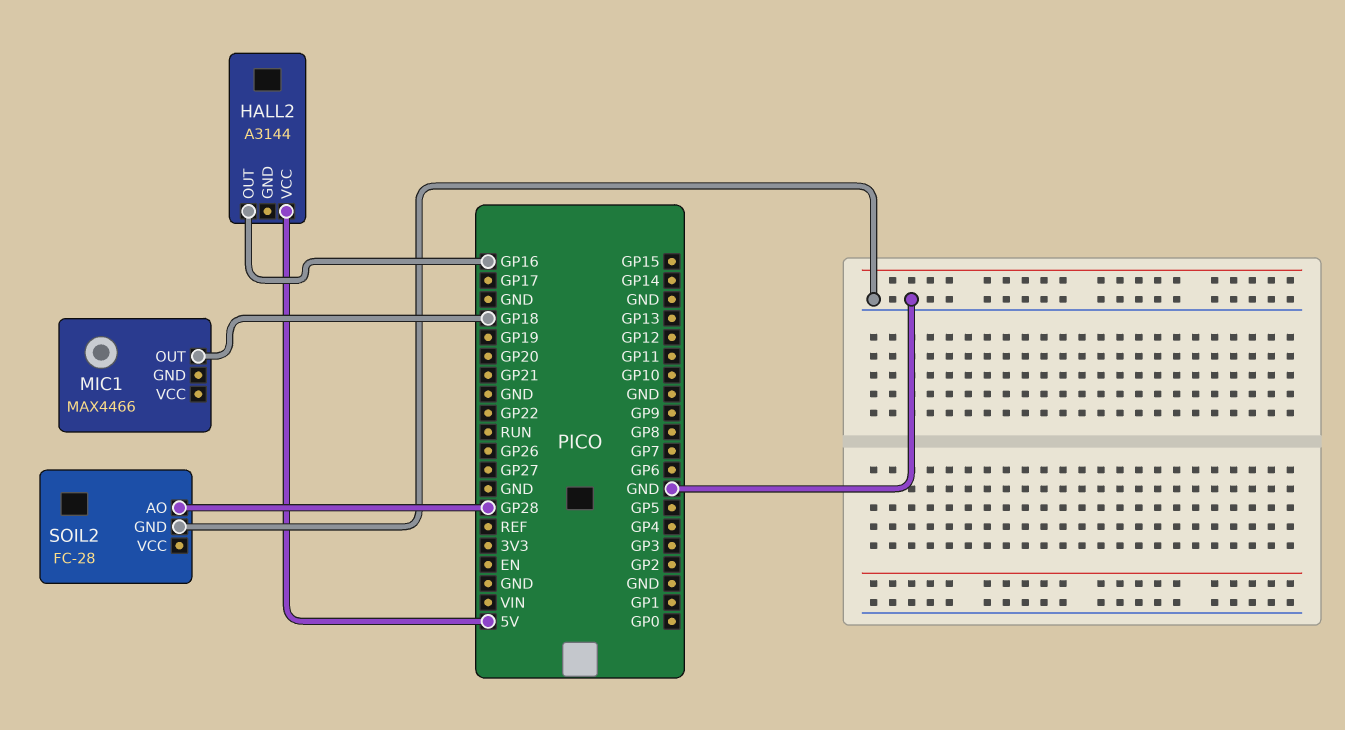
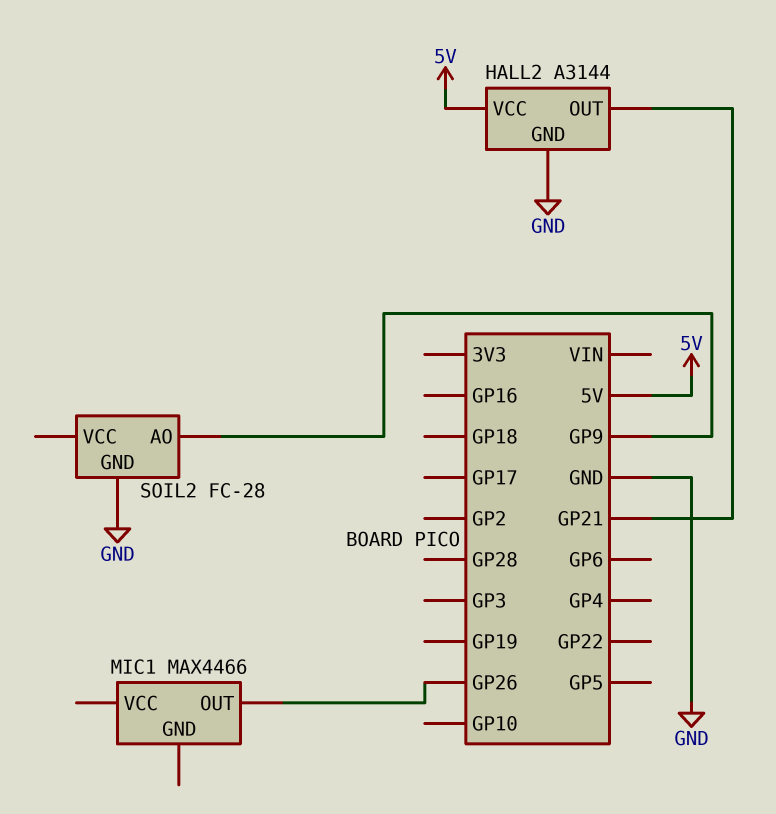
HALL2 pin GND: none -> GND
HALL2 pin OUT: GP16 -> GP21
MIC1 pin OUT: GP18 -> GP26
SOIL2 pin AO: GP28 -> GP9

